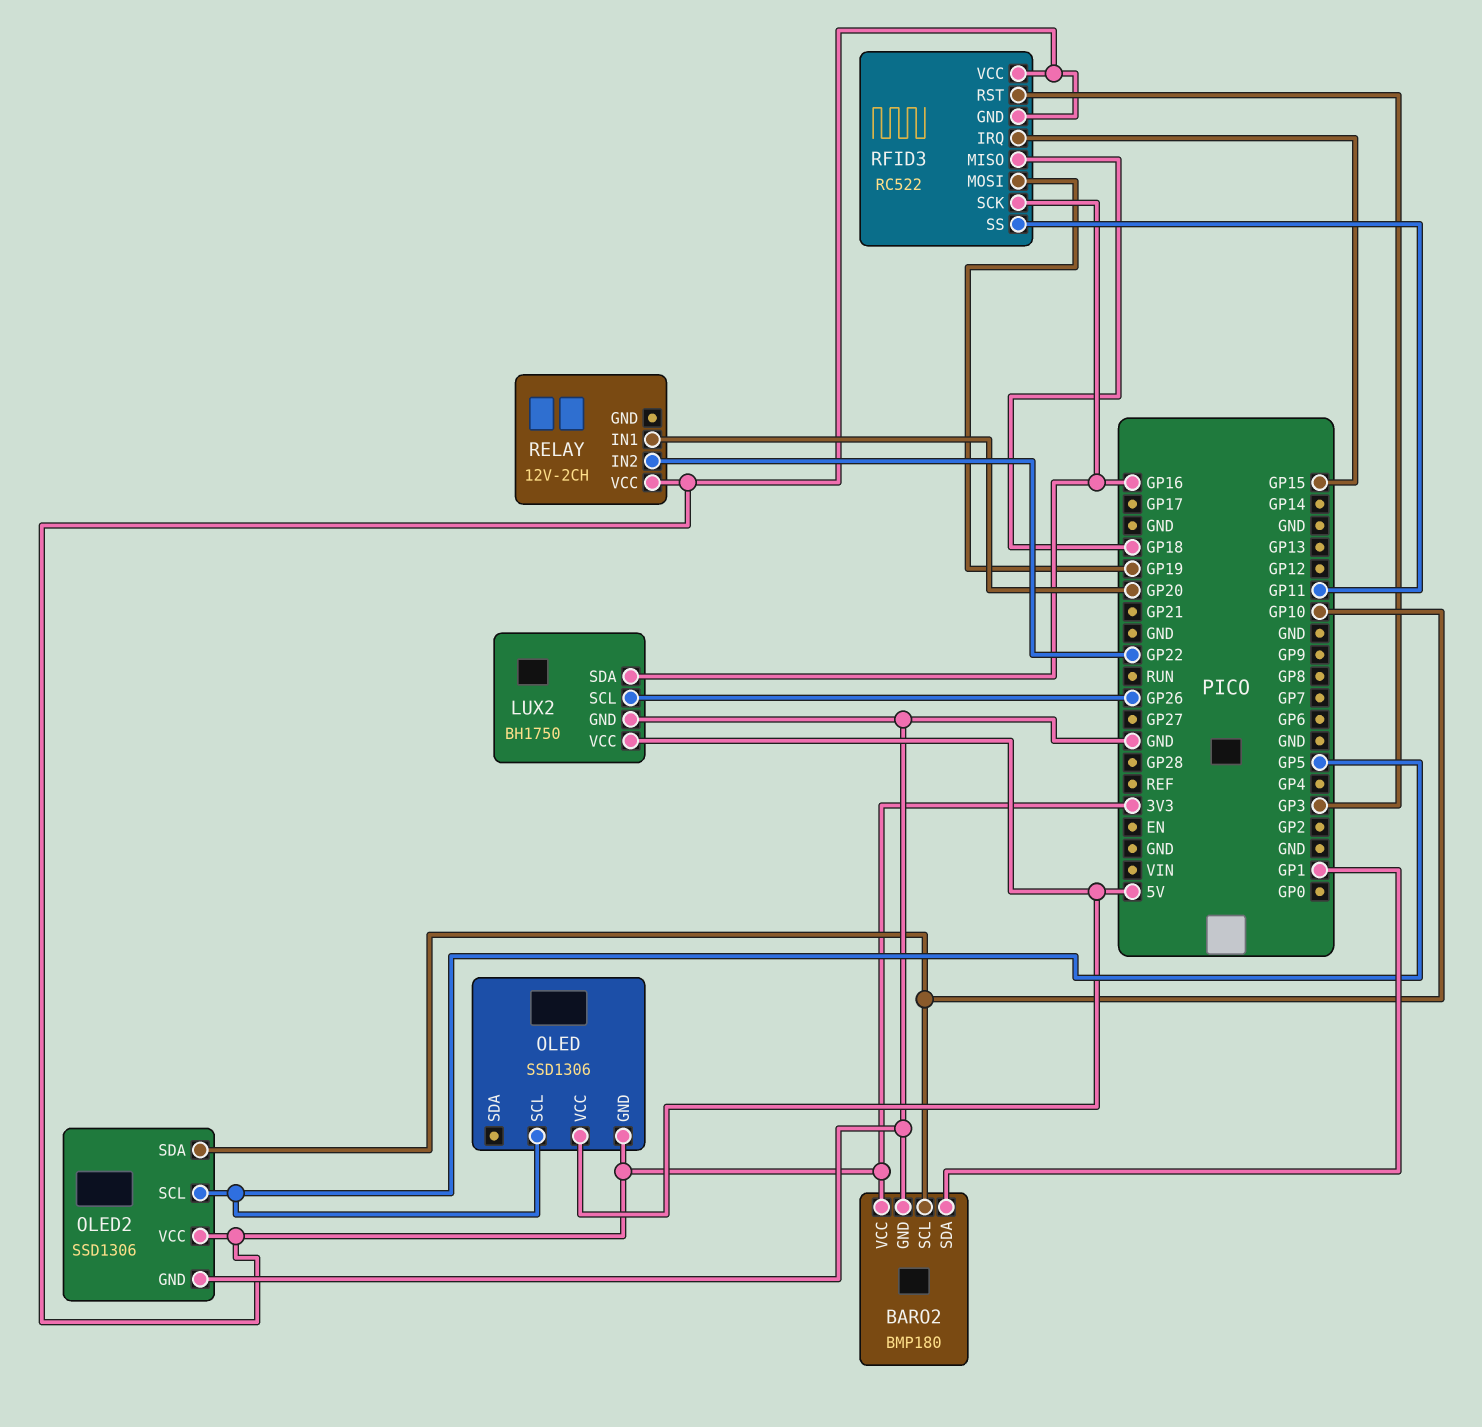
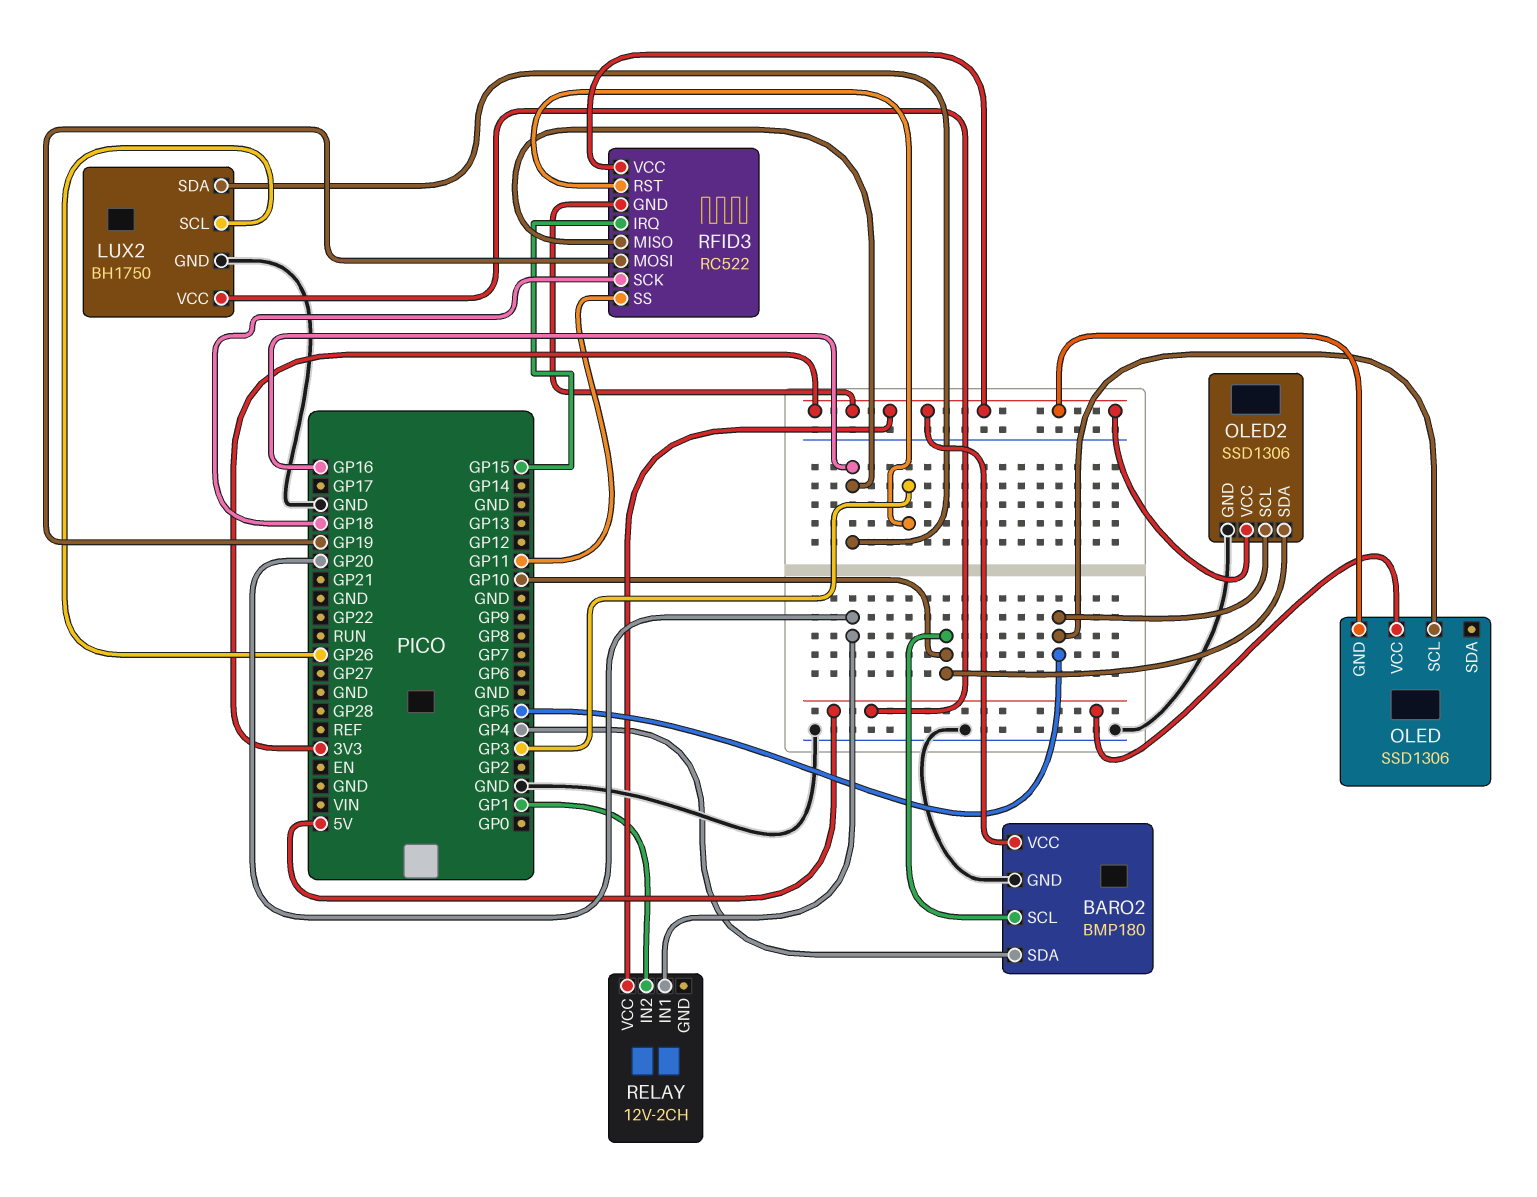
BARO2 pin SDA: GP1 -> GP4
RELAY pin IN2: GP22 -> GP1
RFID3 pin MISO: GP18 -> GP16
RFID3 pin SCK: GP16 -> GP18

